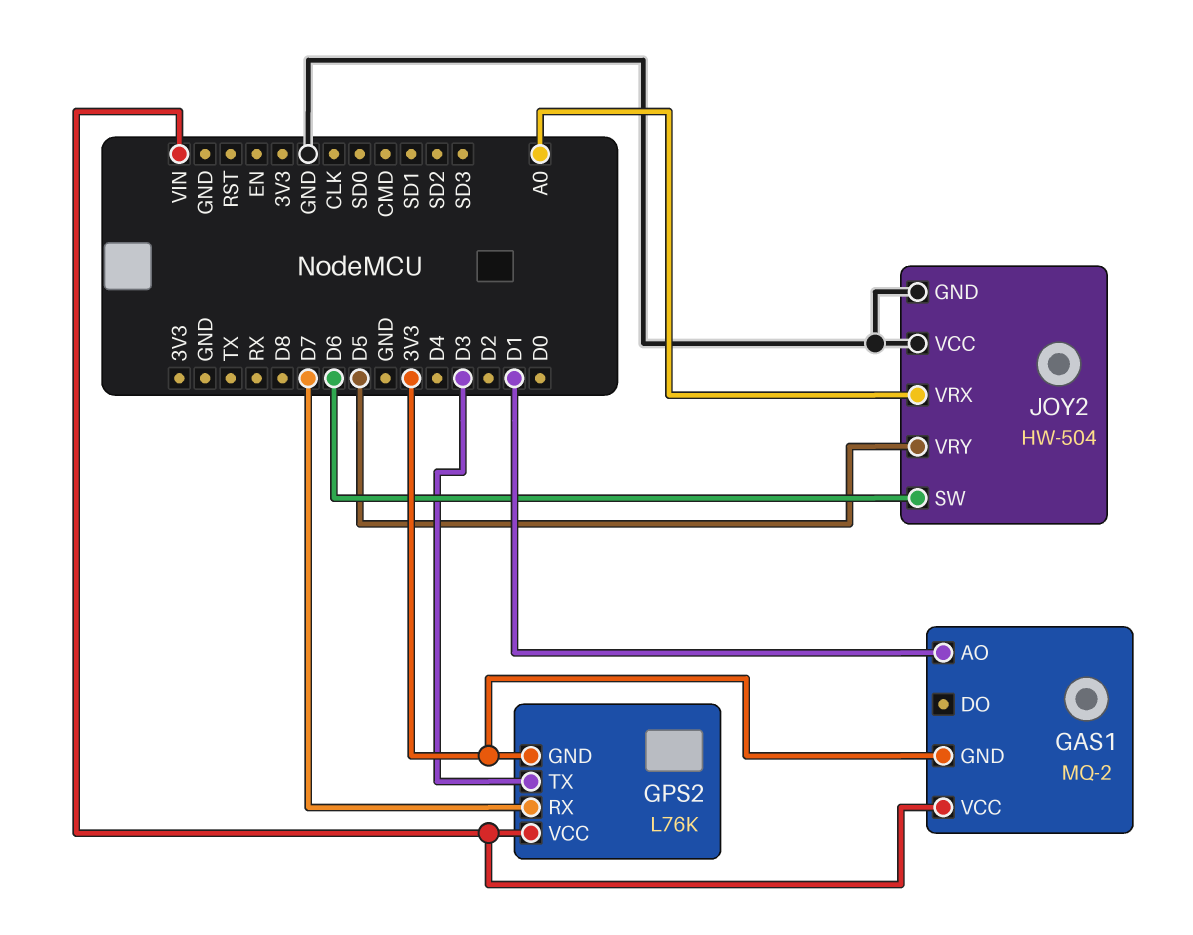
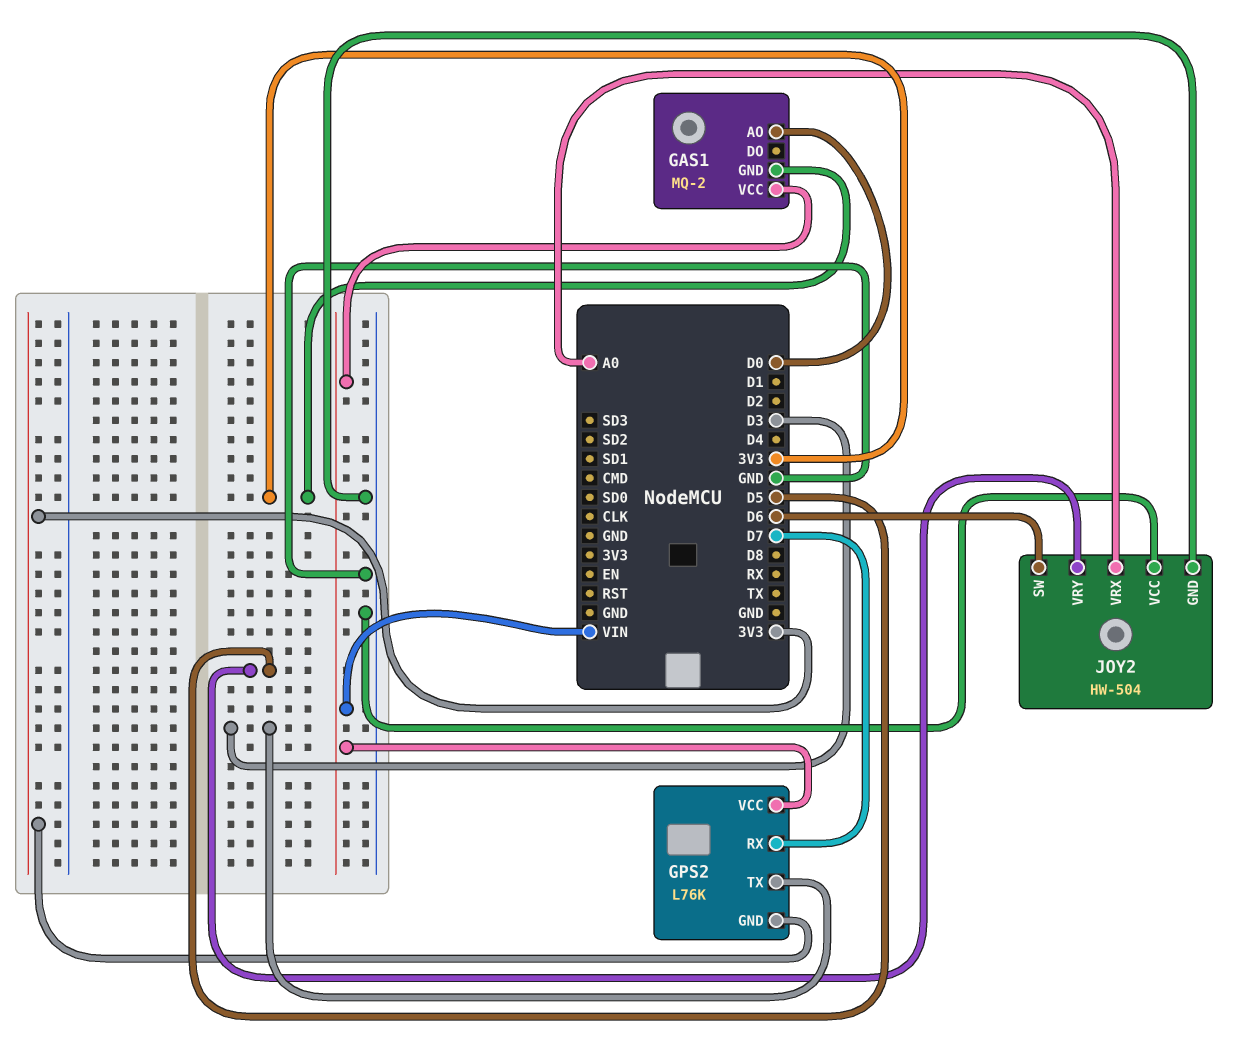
GAS1 pin AO: D1 -> D0

